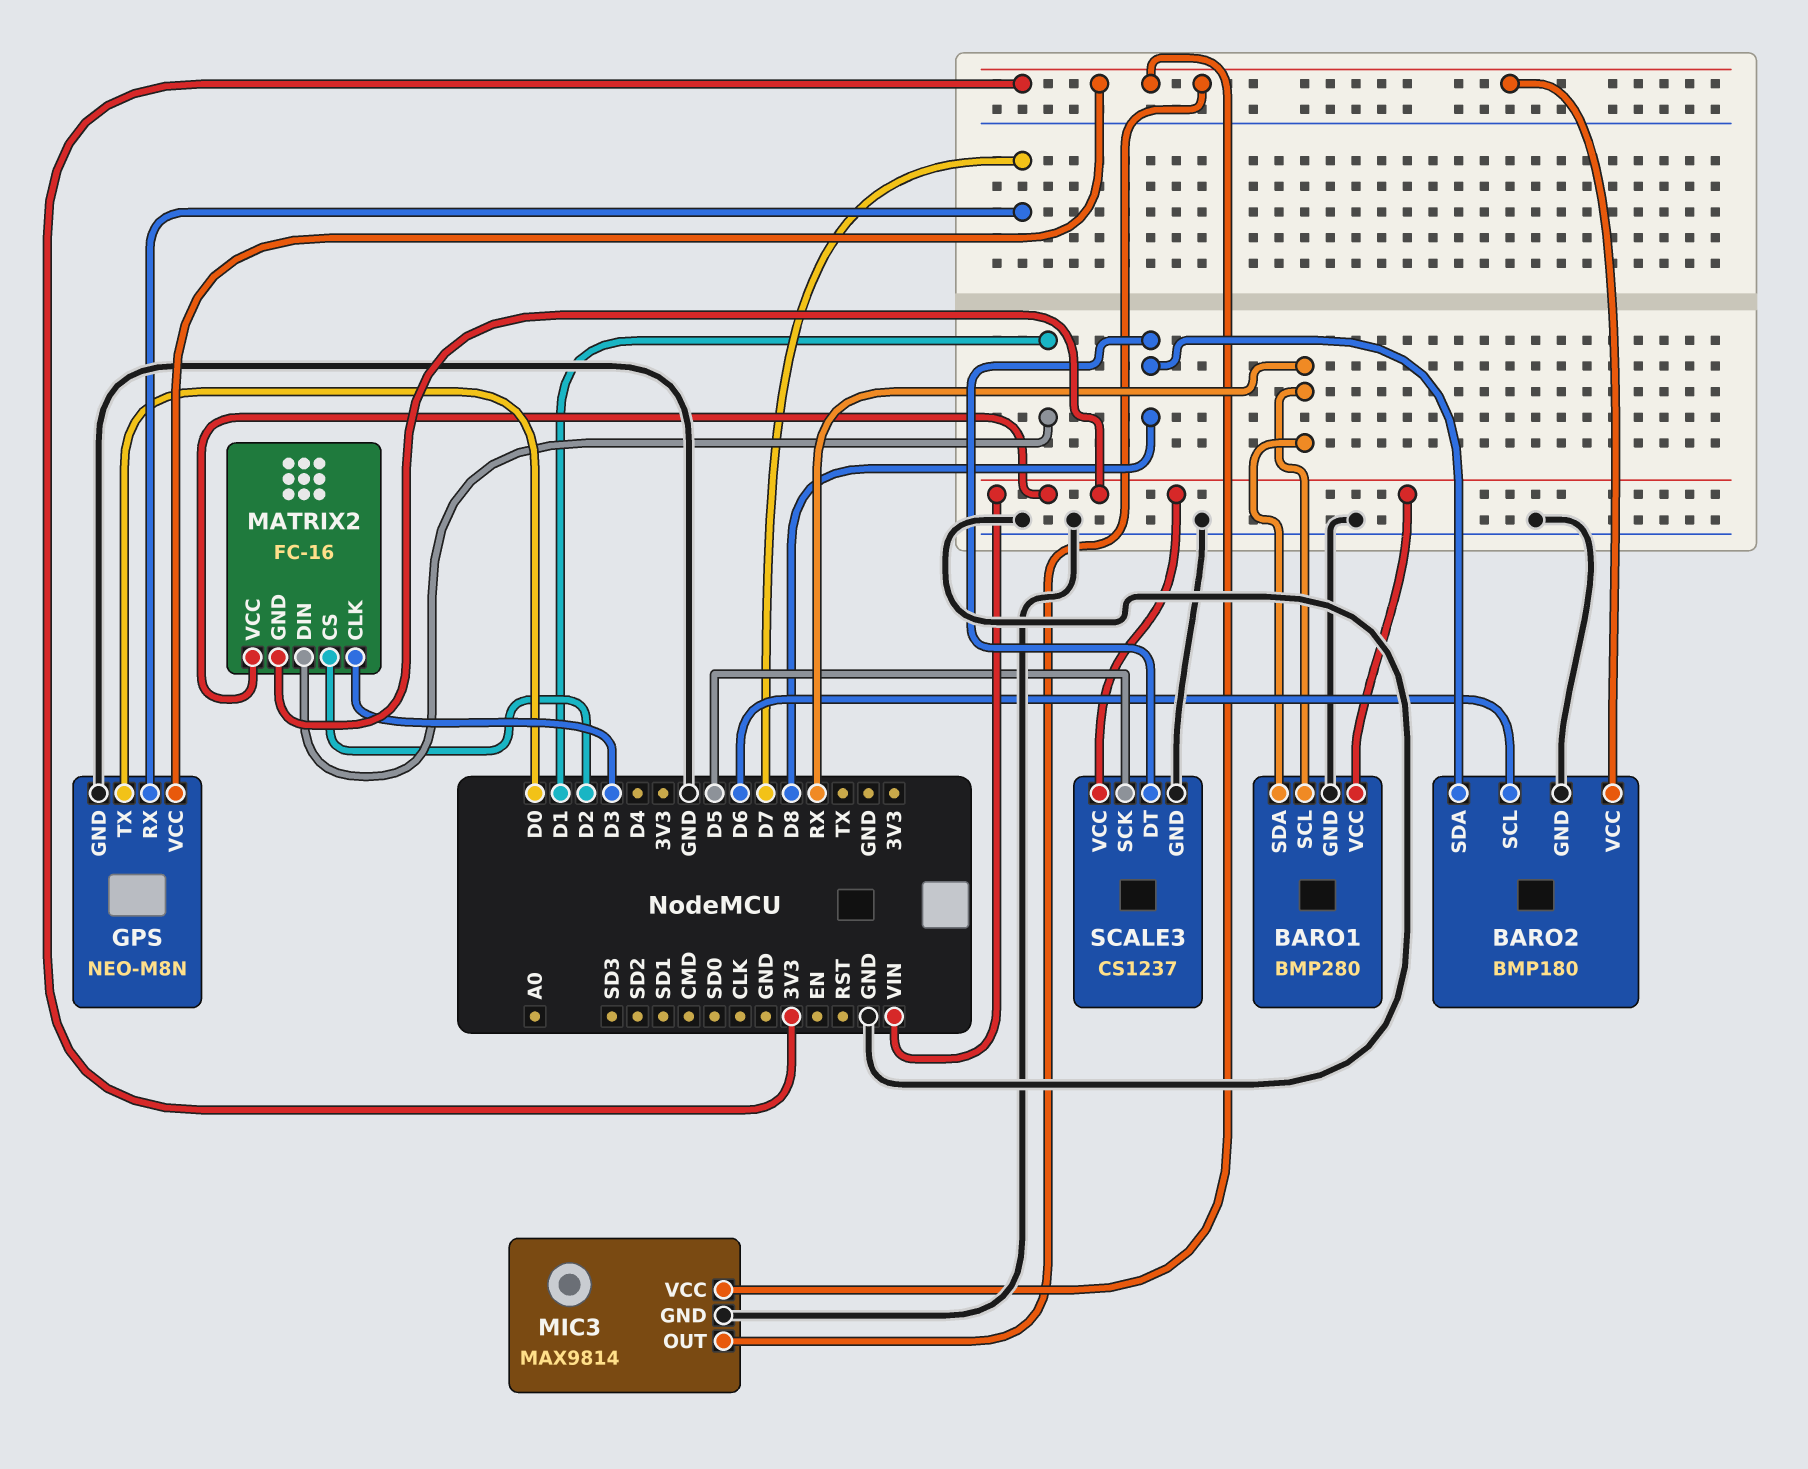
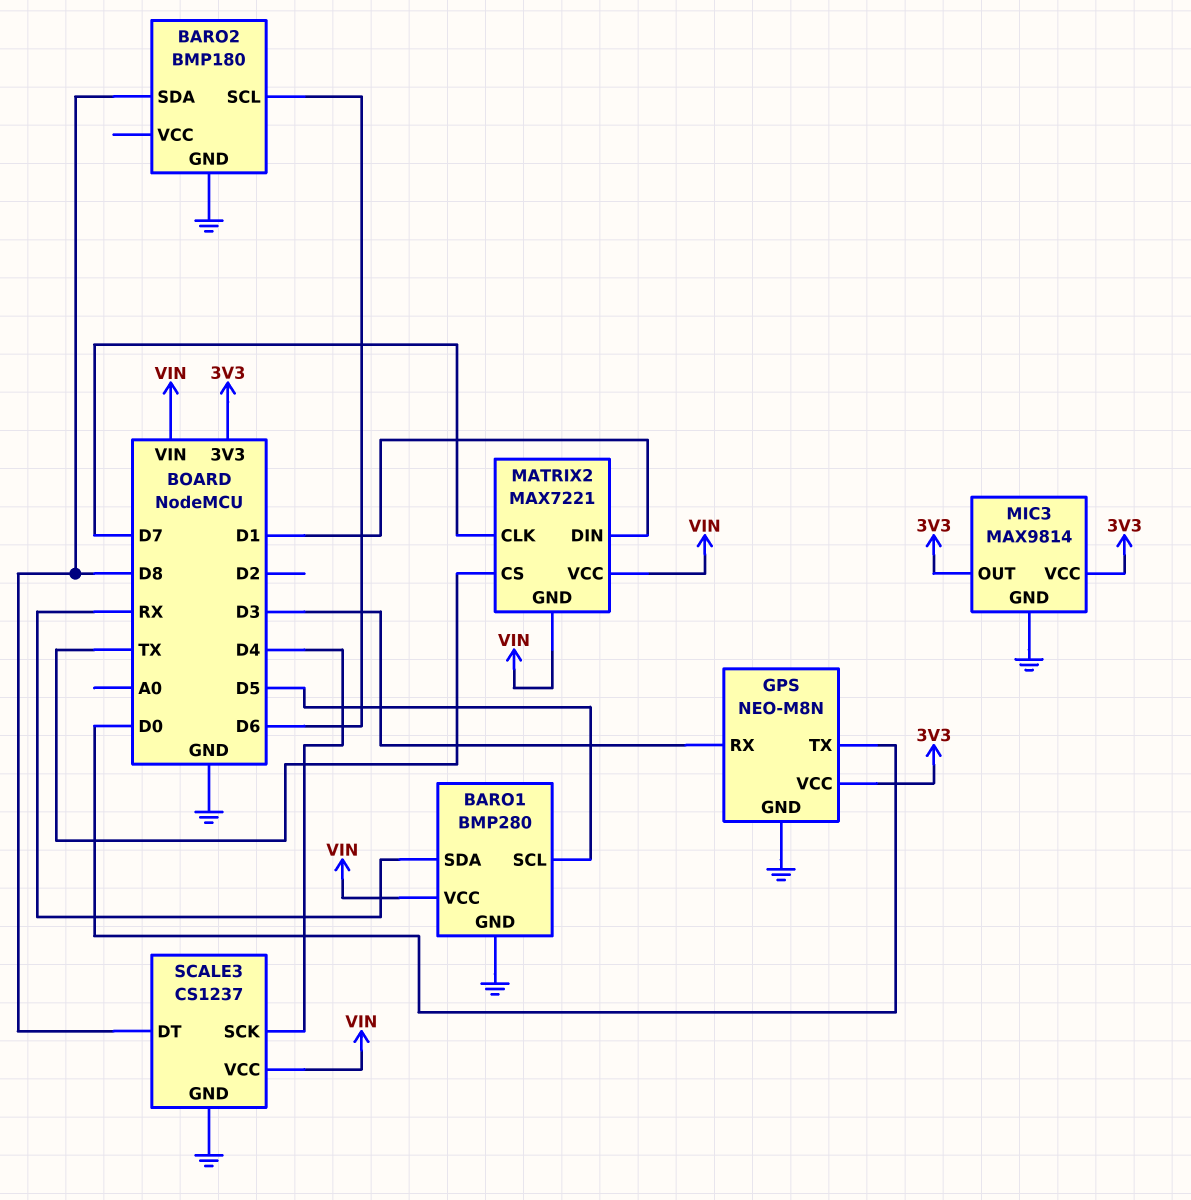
BARO1 pin SCL: RX -> D5
BARO2 pin VCC: 3V3 -> none
GPS pin RX: D7 -> D3
MATRIX2: FC-16 -> MAX7221
MATRIX2 pin CLK: D3 -> D7
MATRIX2 pin CS: D2 -> TX
SCALE3 pin SCK: D5 -> D4

